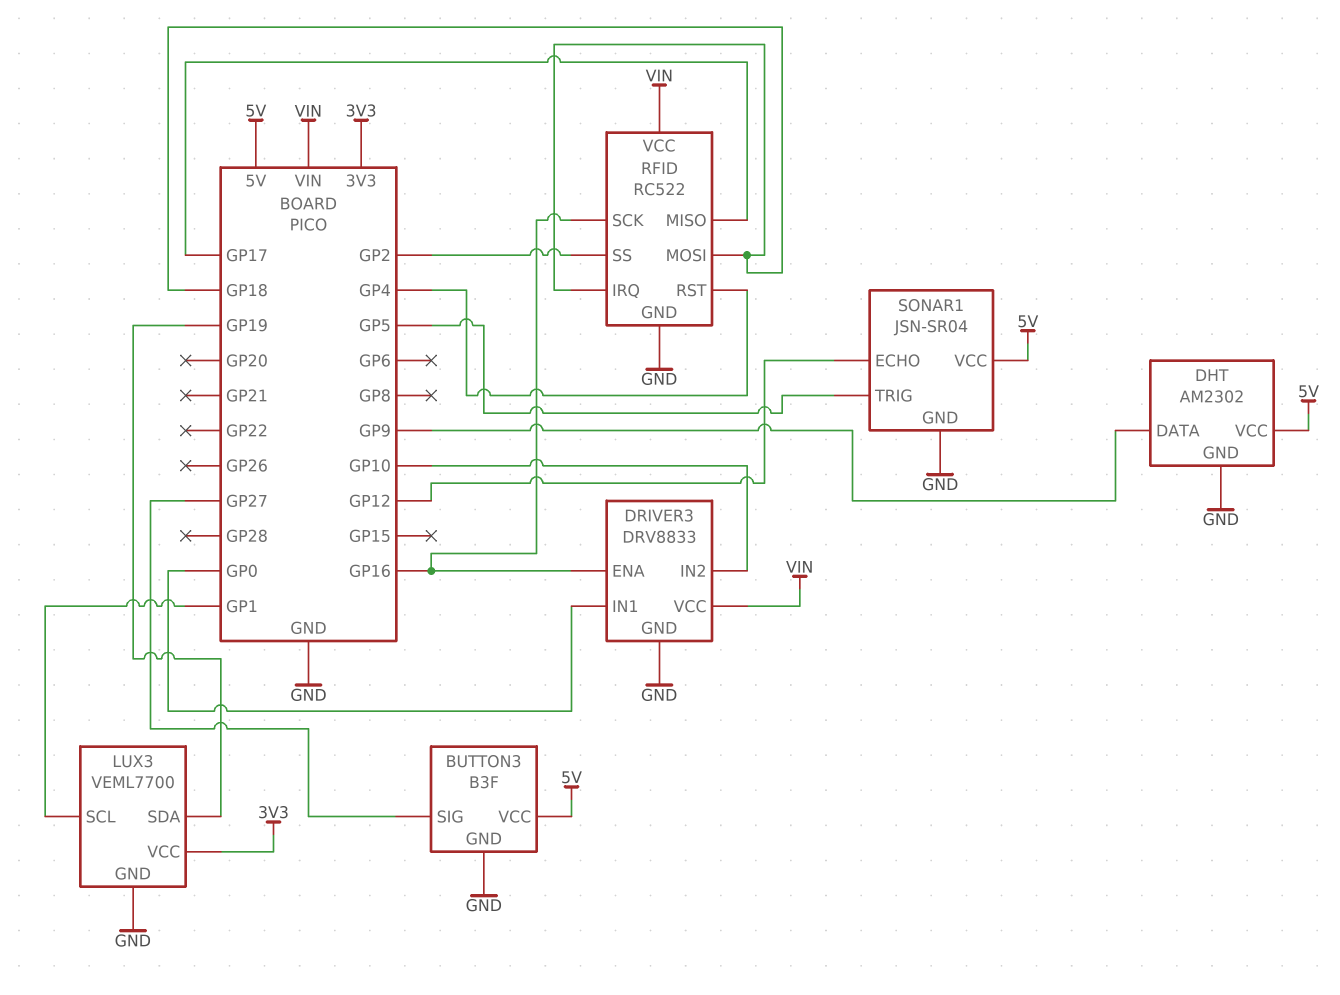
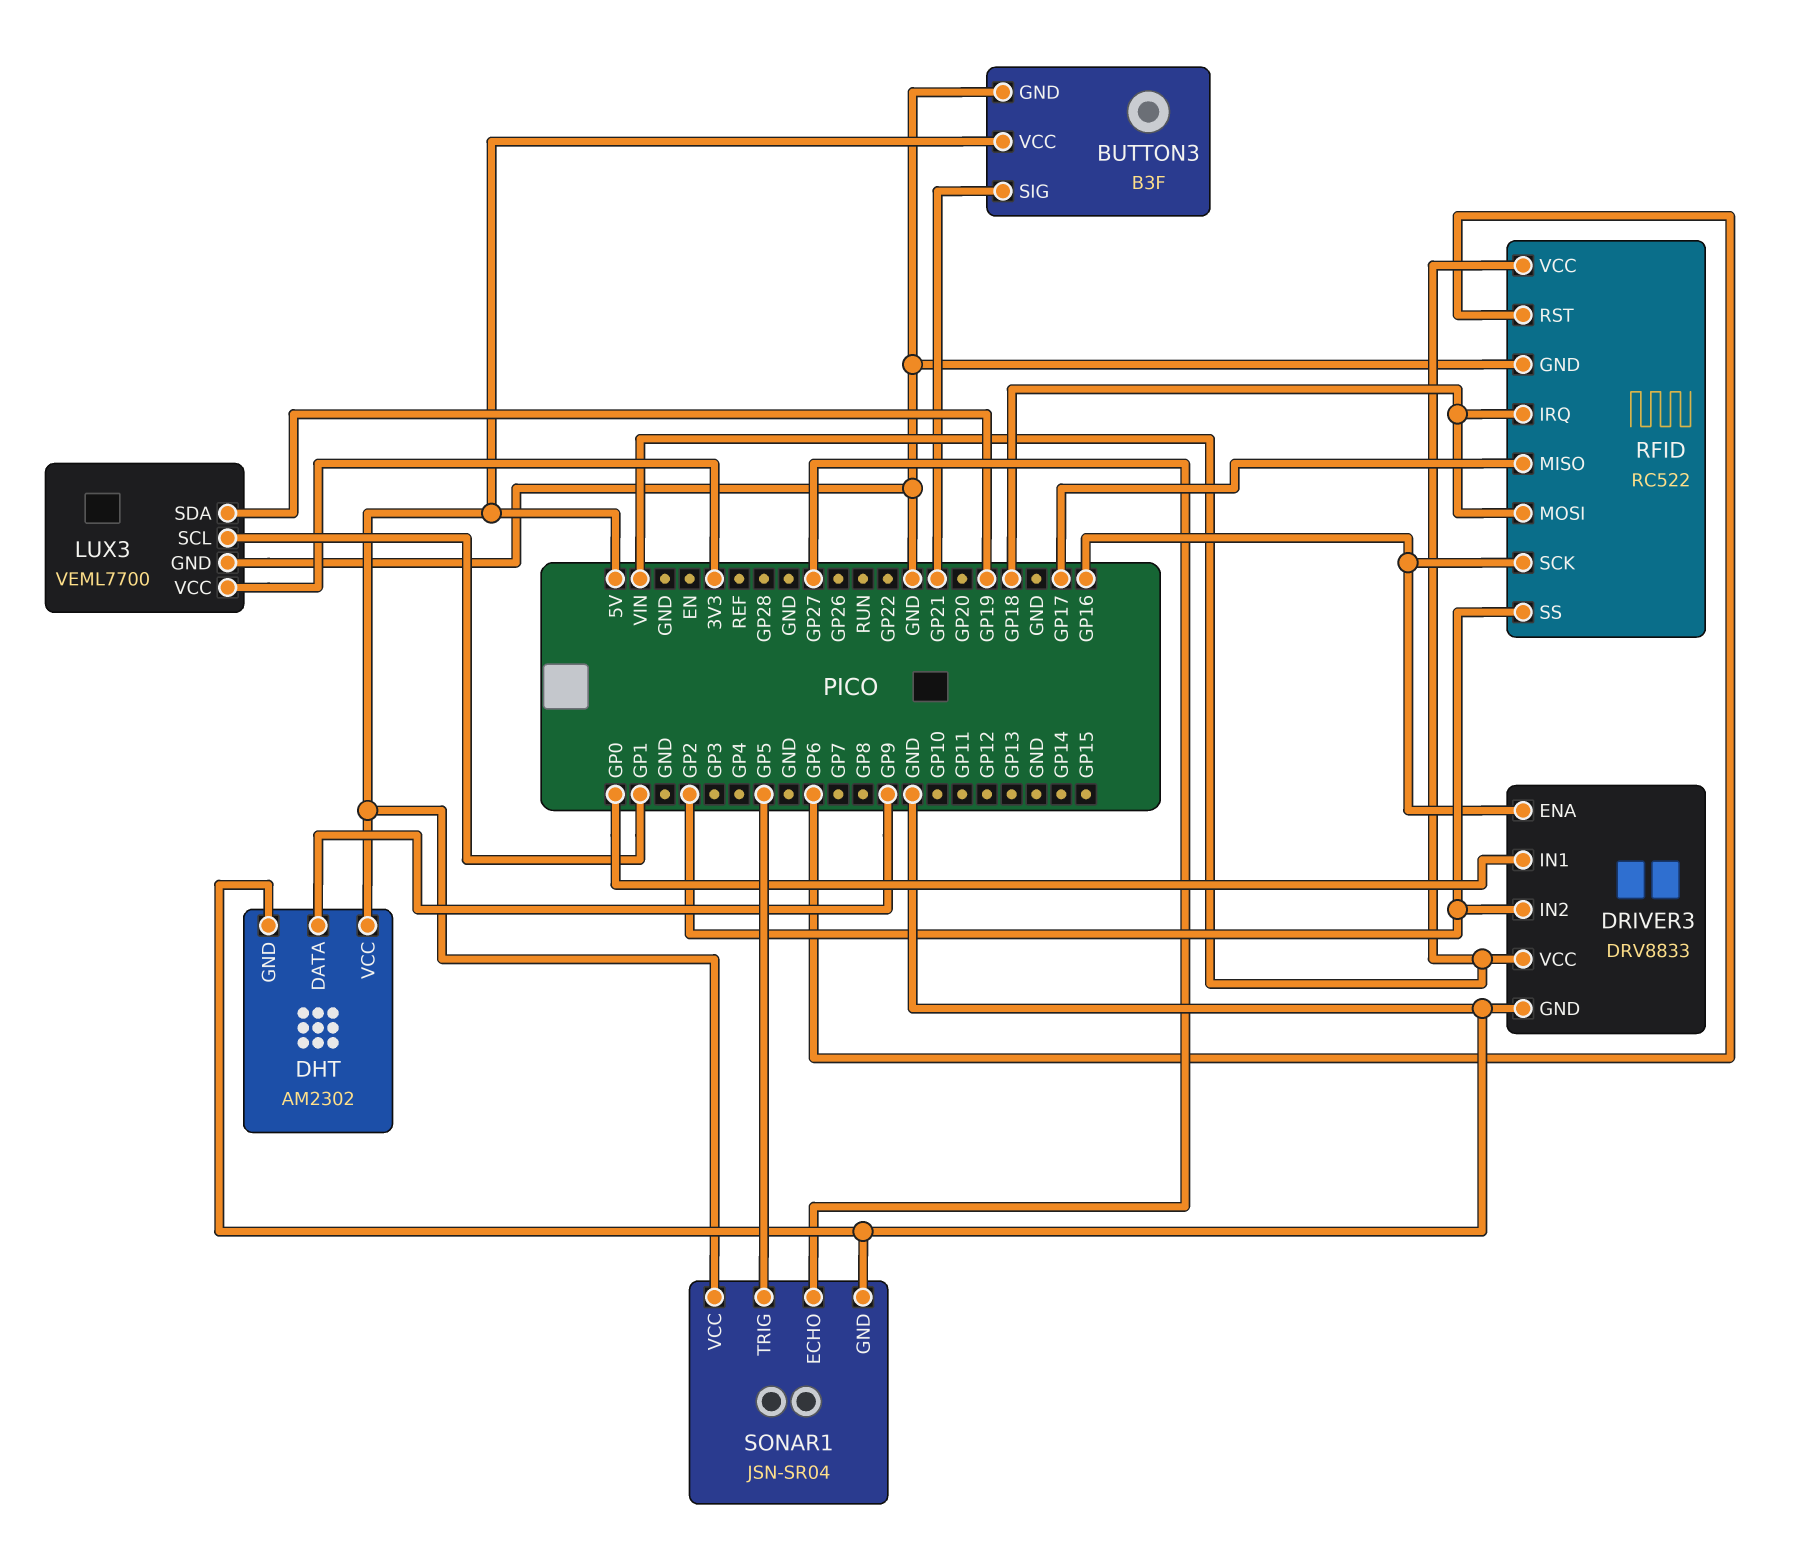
BUTTON3 pin SIG: GP27 -> GP21
DRIVER3 pin IN2: GP10 -> GP2
RFID pin RST: GP4 -> GP6
SONAR1 pin ECHO: GP12 -> GP27

